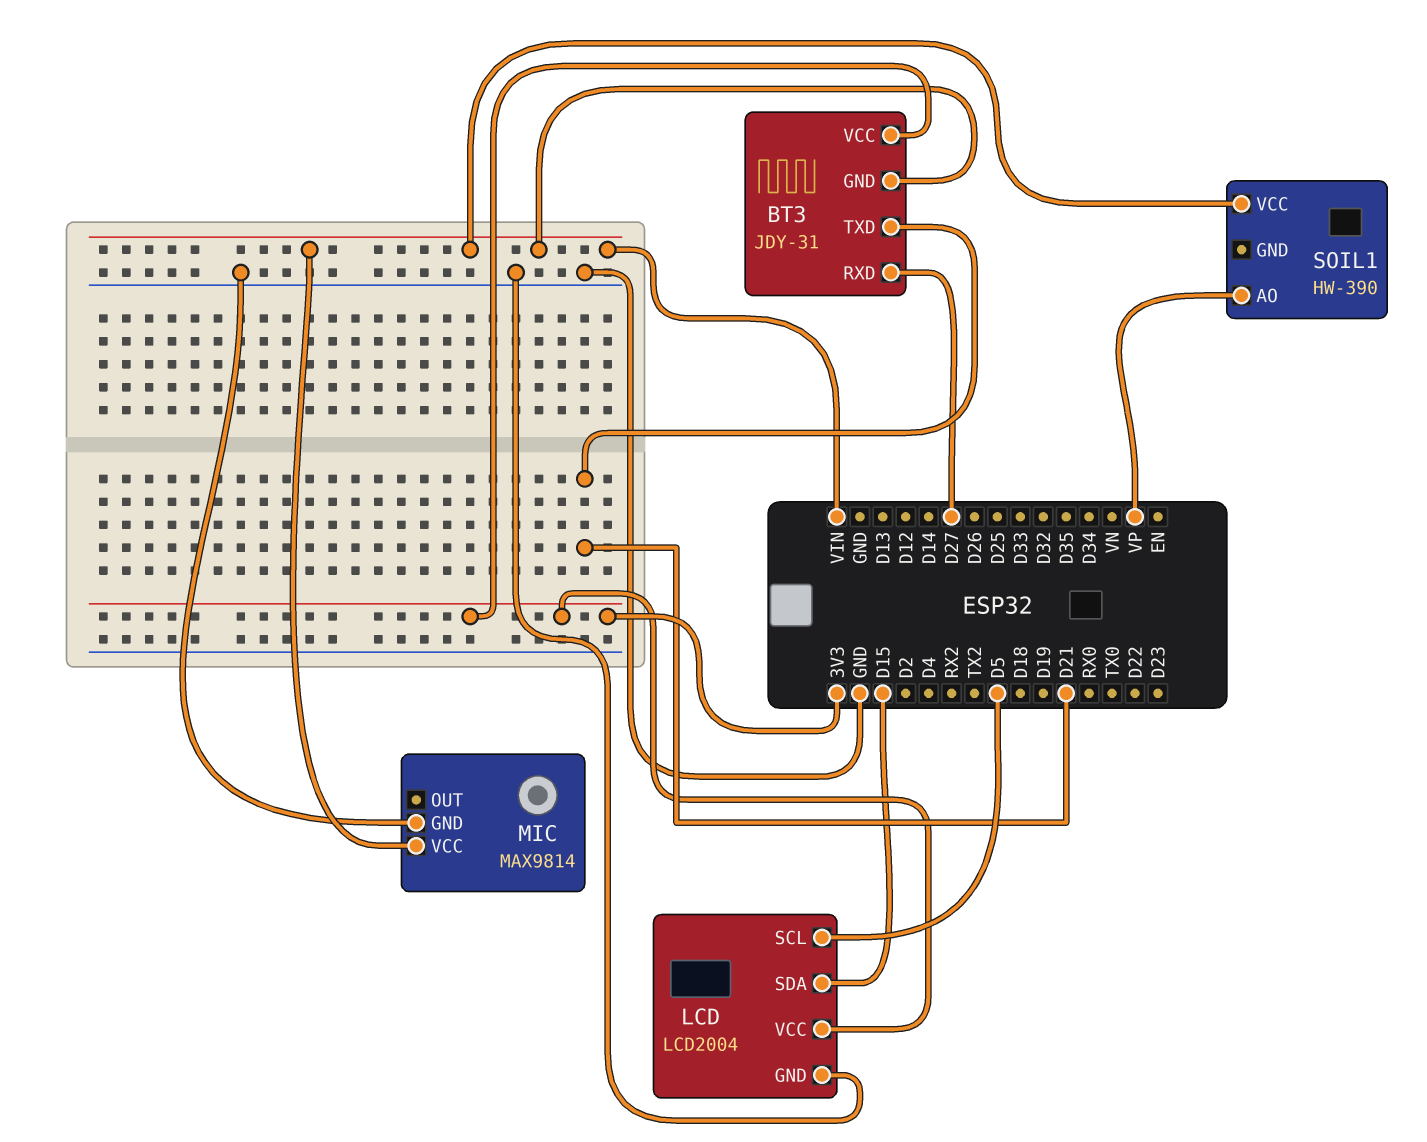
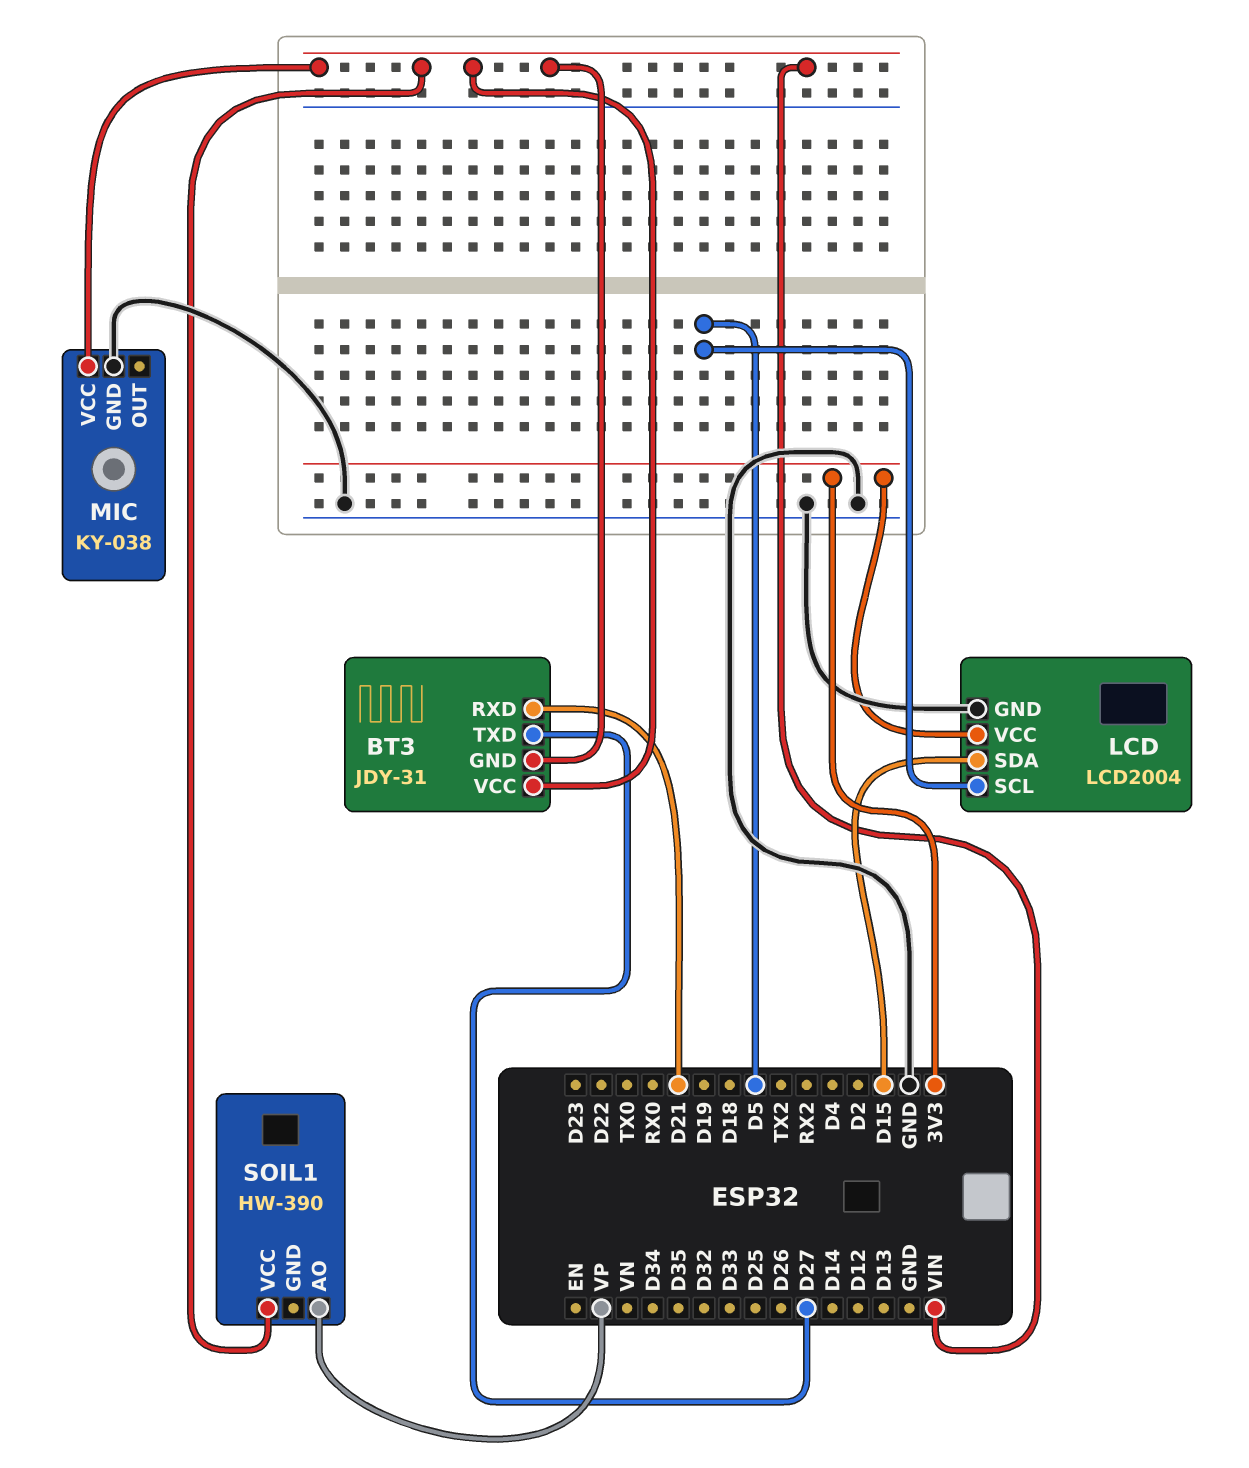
BT3 pin RXD: D27 -> D21
BT3 pin TXD: D21 -> D27
BT3 pin VCC: 3V3 -> VIN
MIC: MAX9814 -> KY-038

